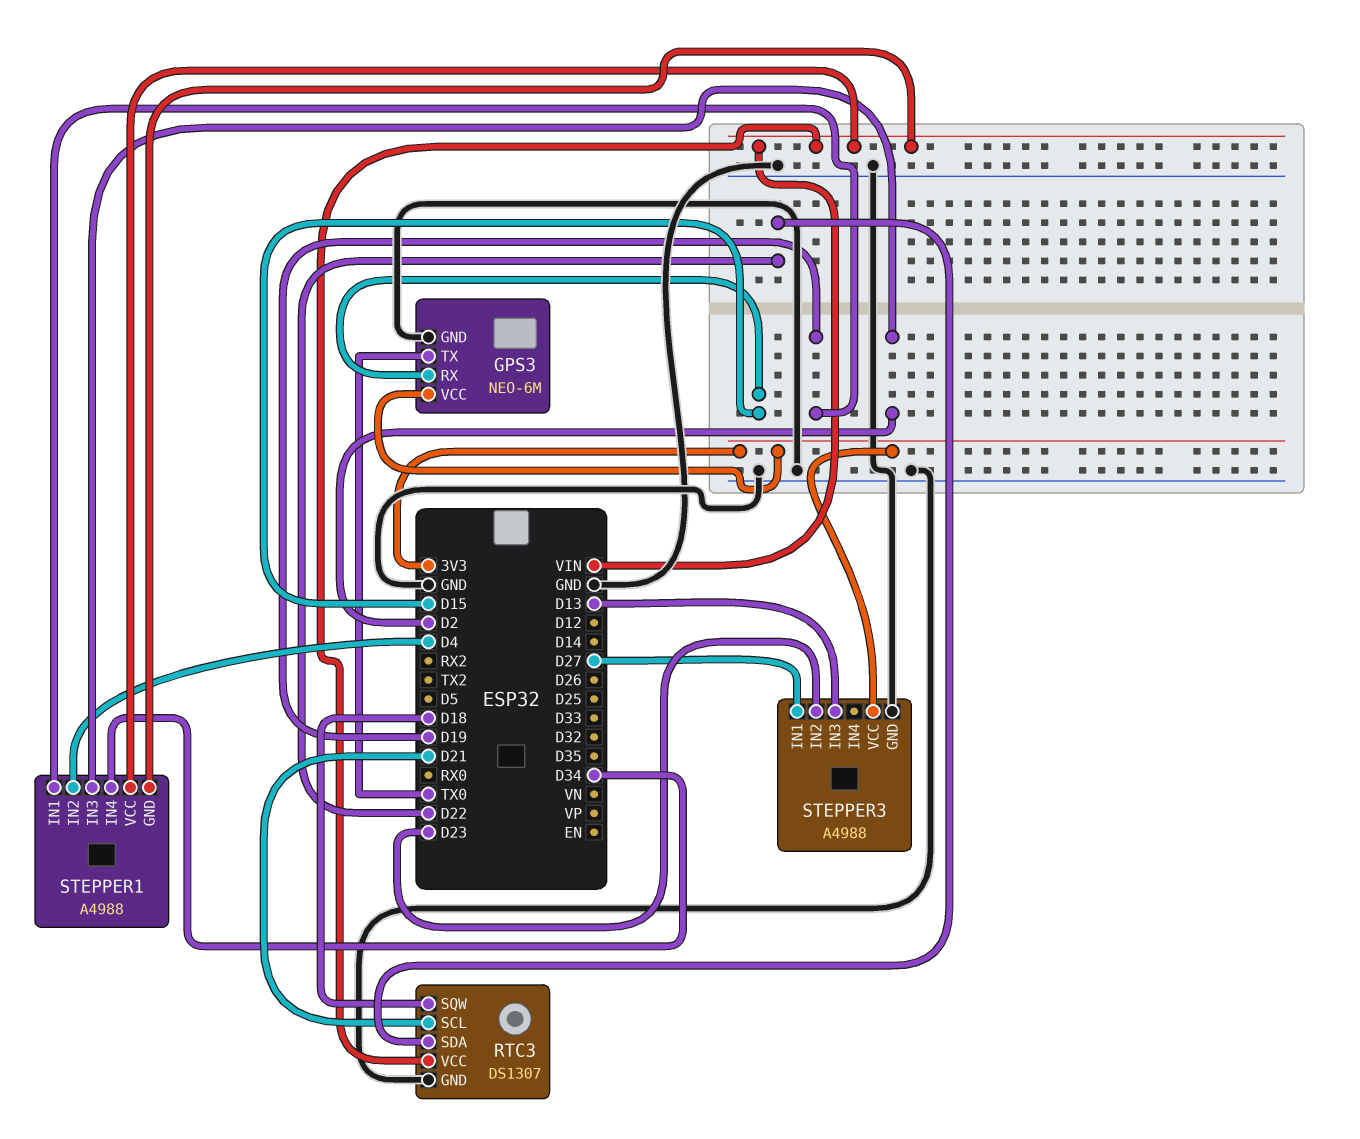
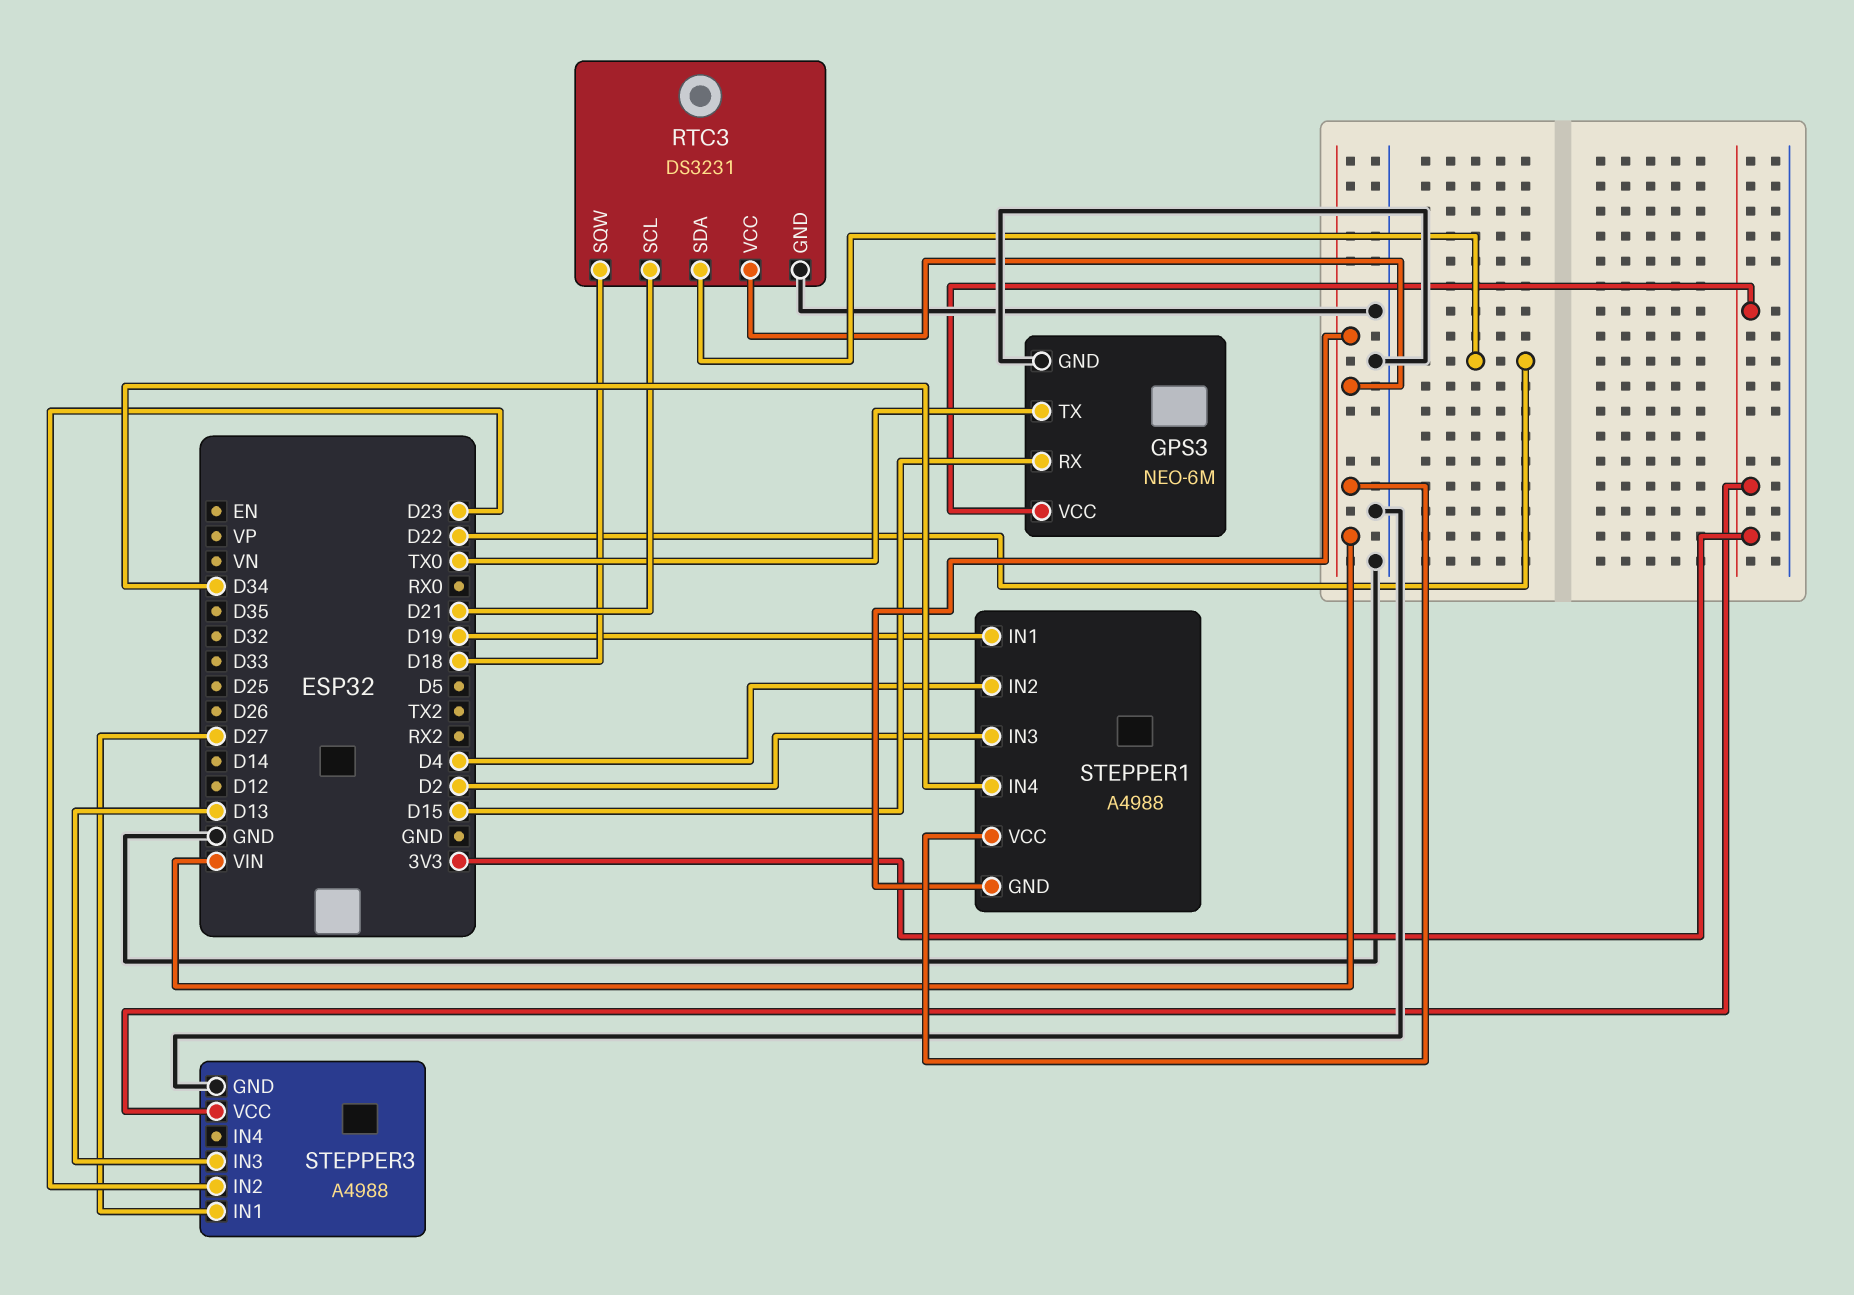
RTC3: DS1307 -> DS3231

